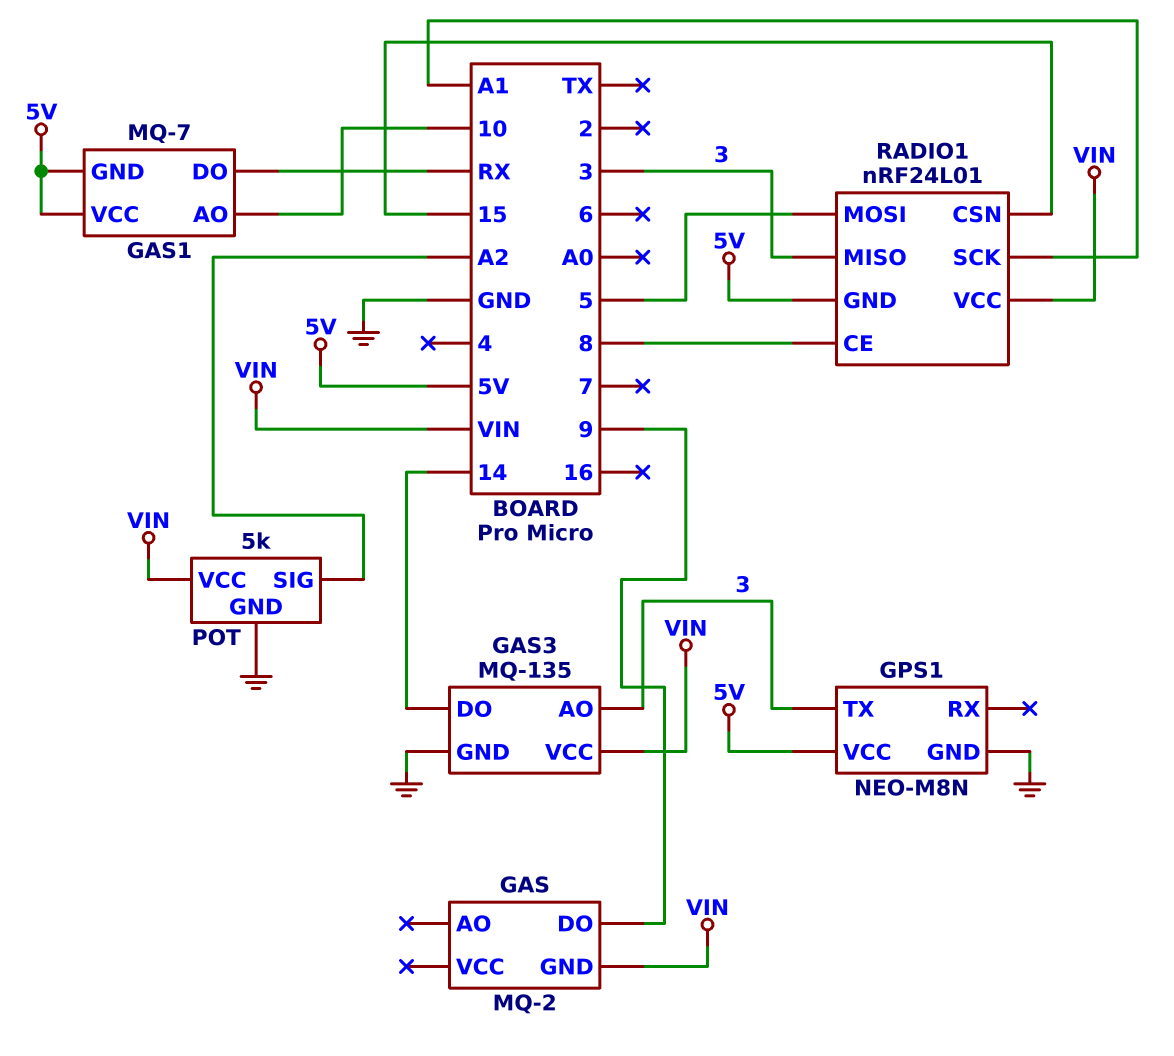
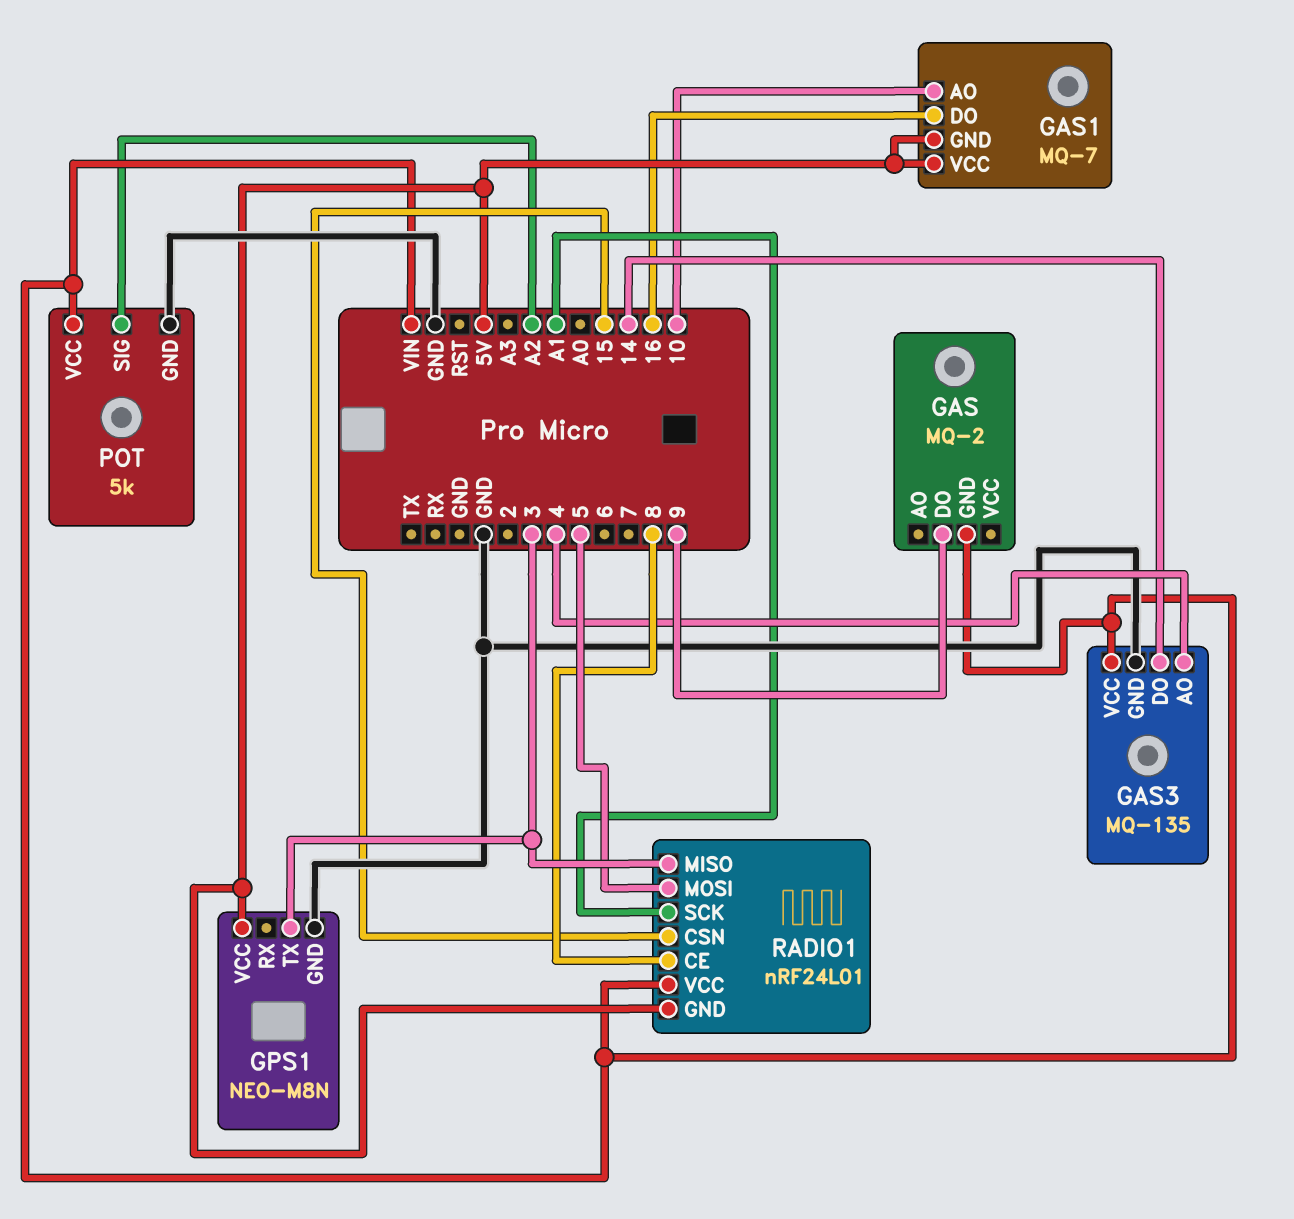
GAS1 pin DO: RX -> 16
GAS3 pin AO: 3 -> 4

